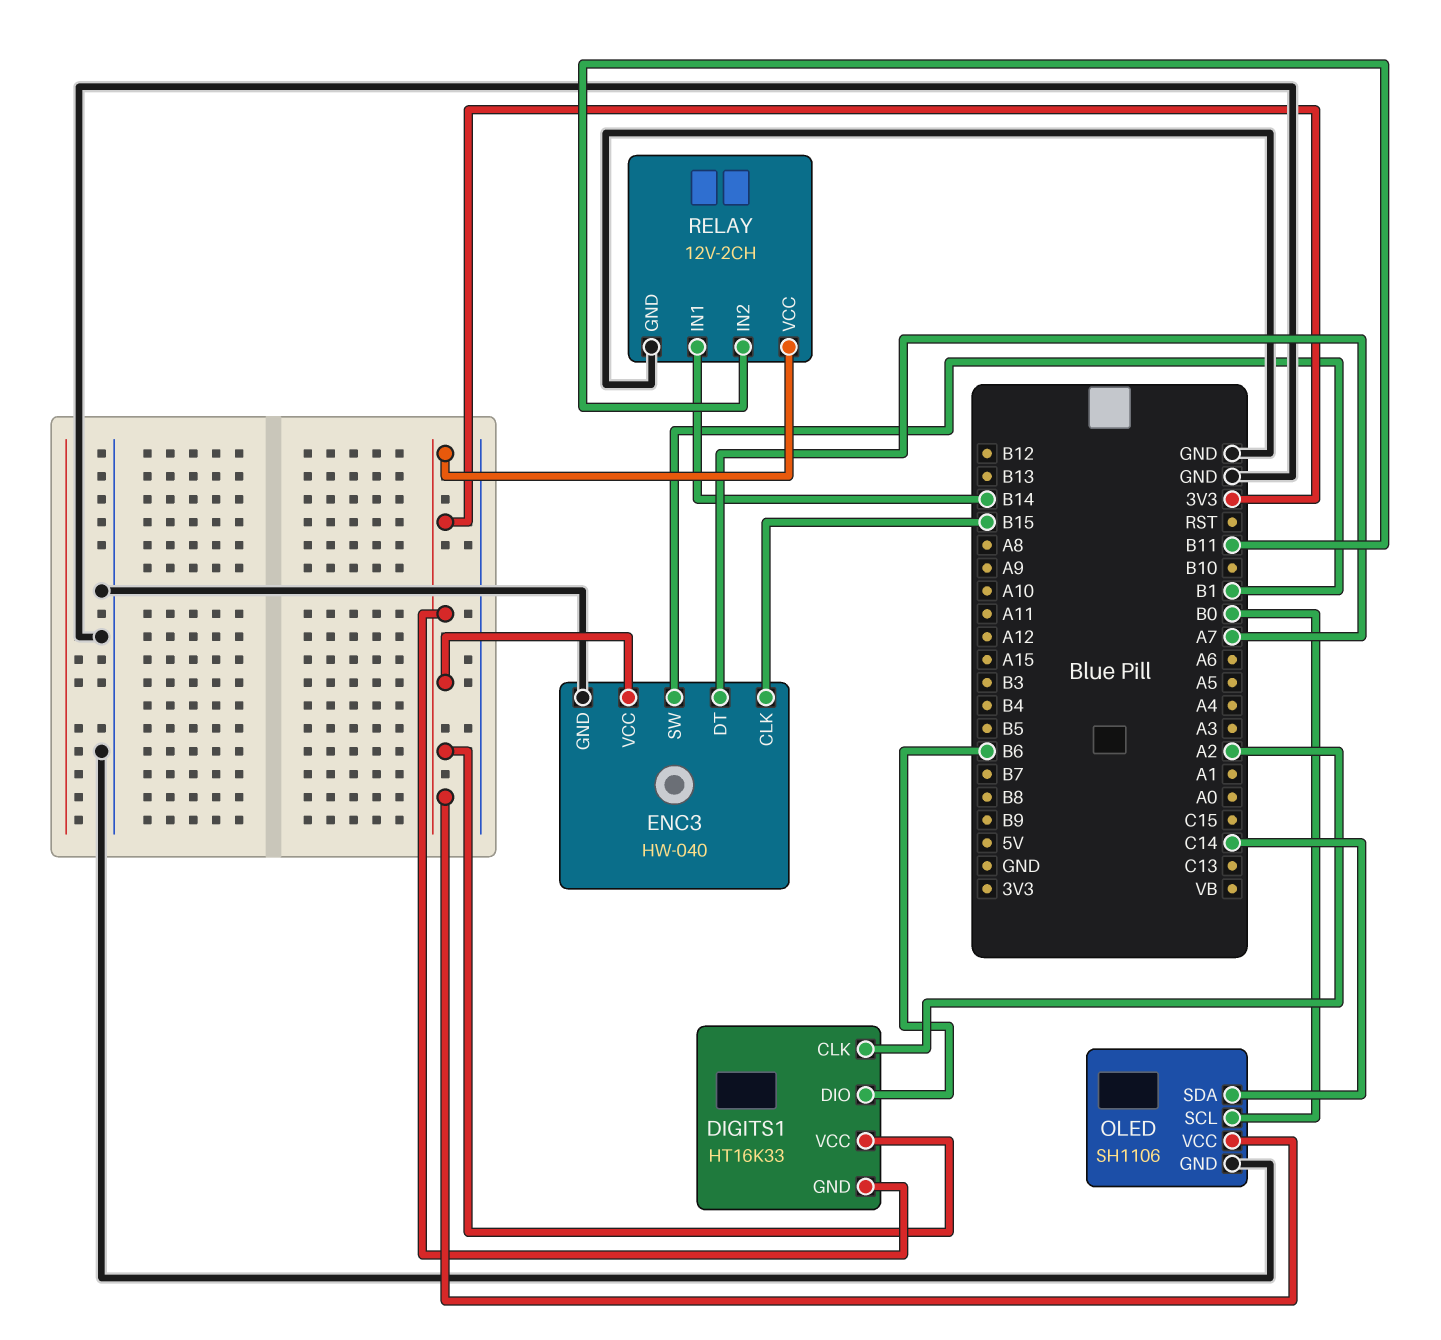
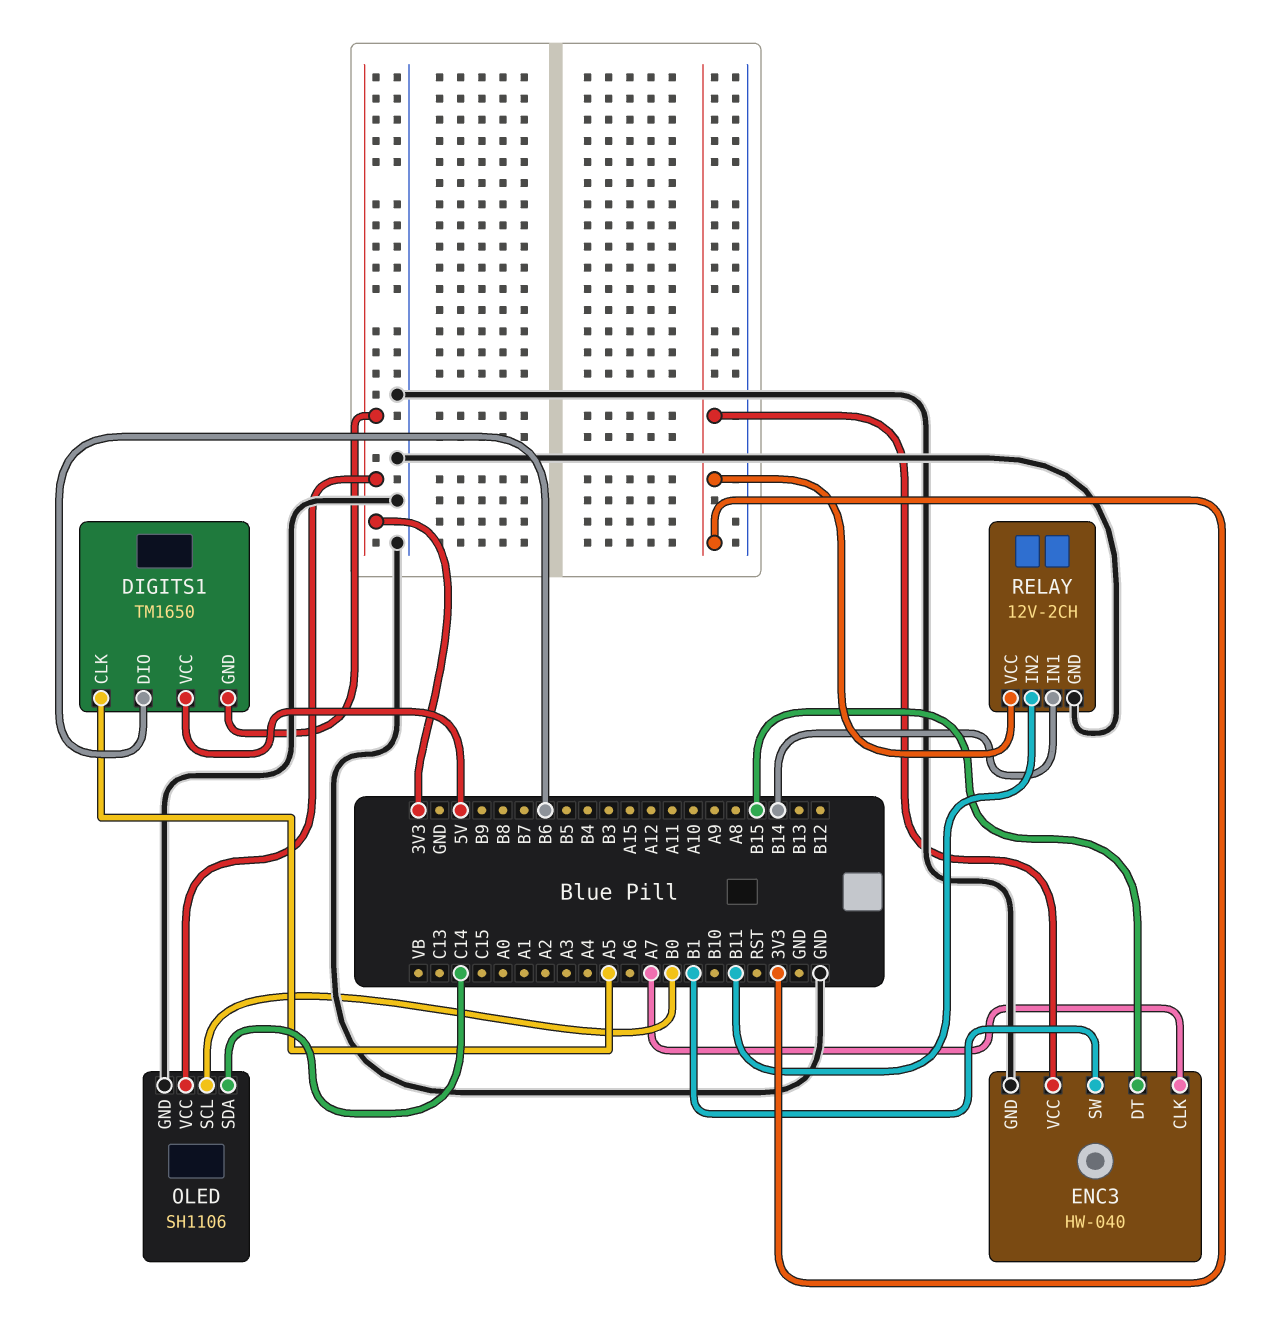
DIGITS1: HT16K33 -> TM1650
DIGITS1 pin CLK: A2 -> A5
DIGITS1 pin VCC: 3V3 -> 5V
ENC3 pin CLK: B15 -> A7
ENC3 pin DT: A7 -> B15

